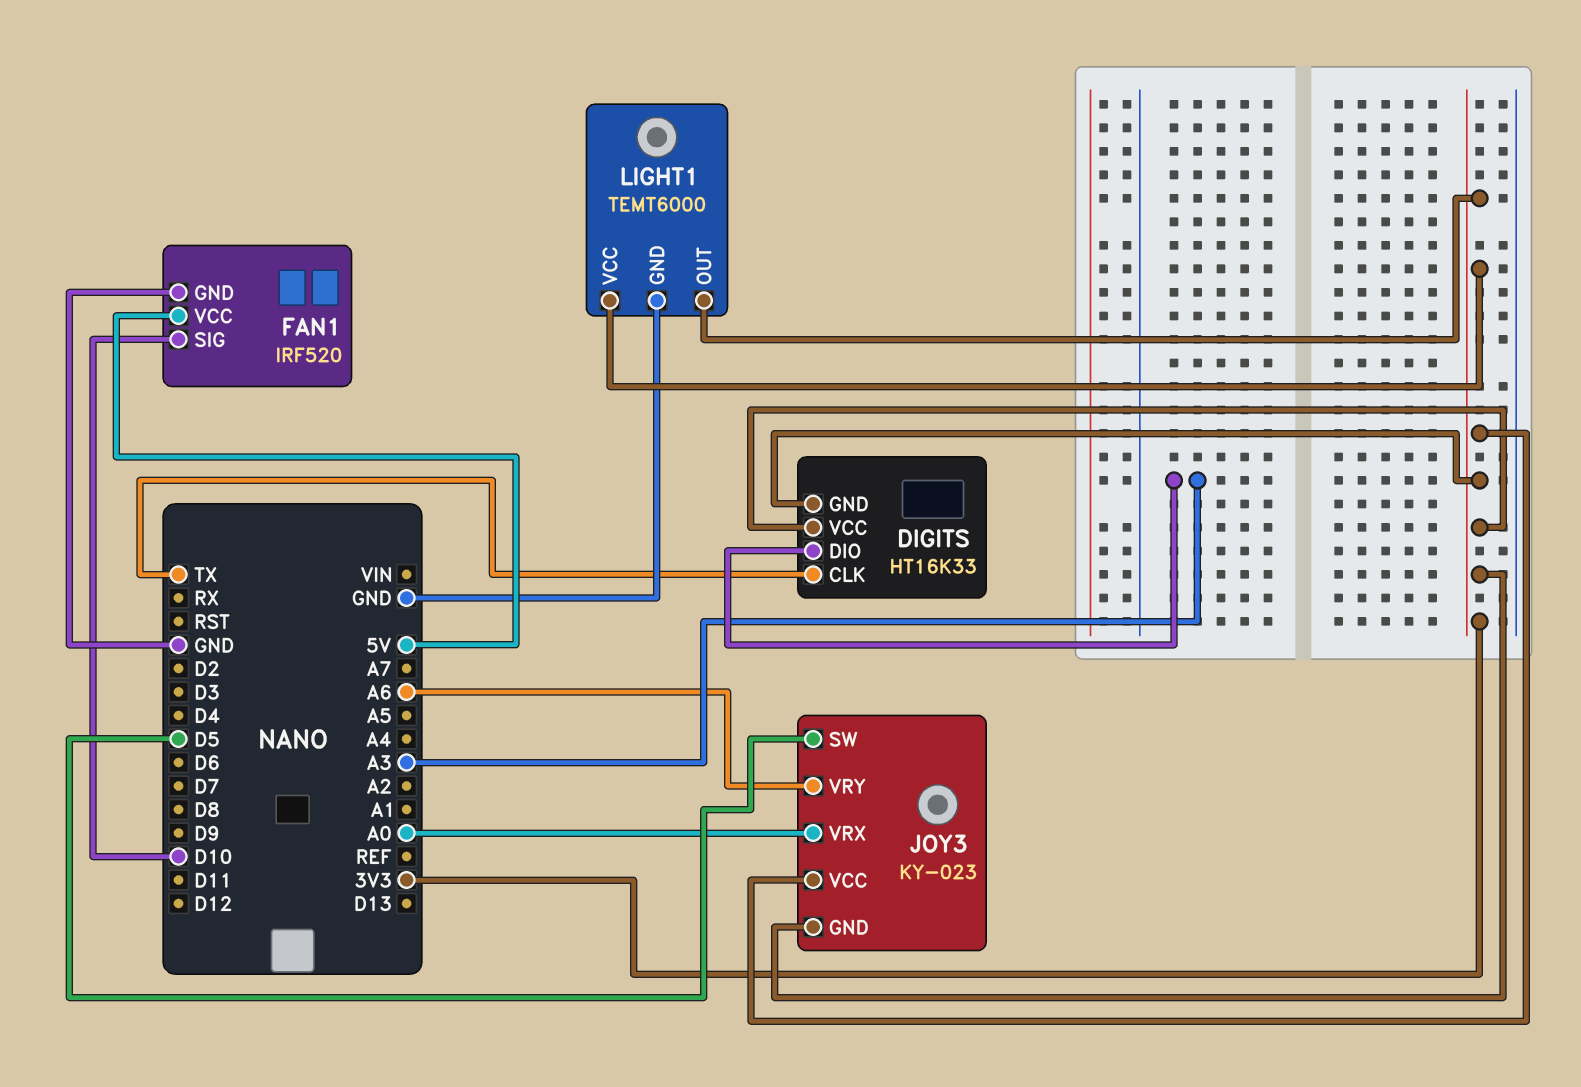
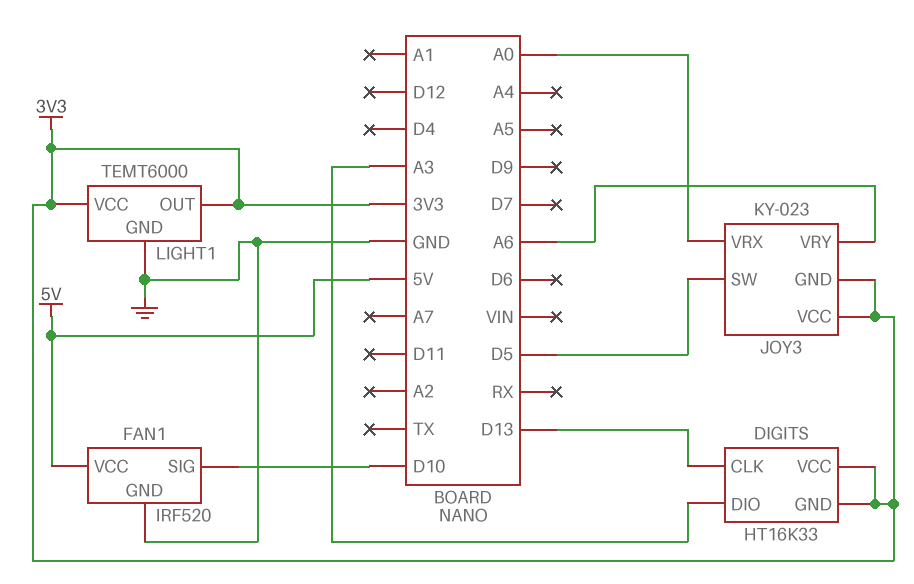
DIGITS pin CLK: TX -> D13

